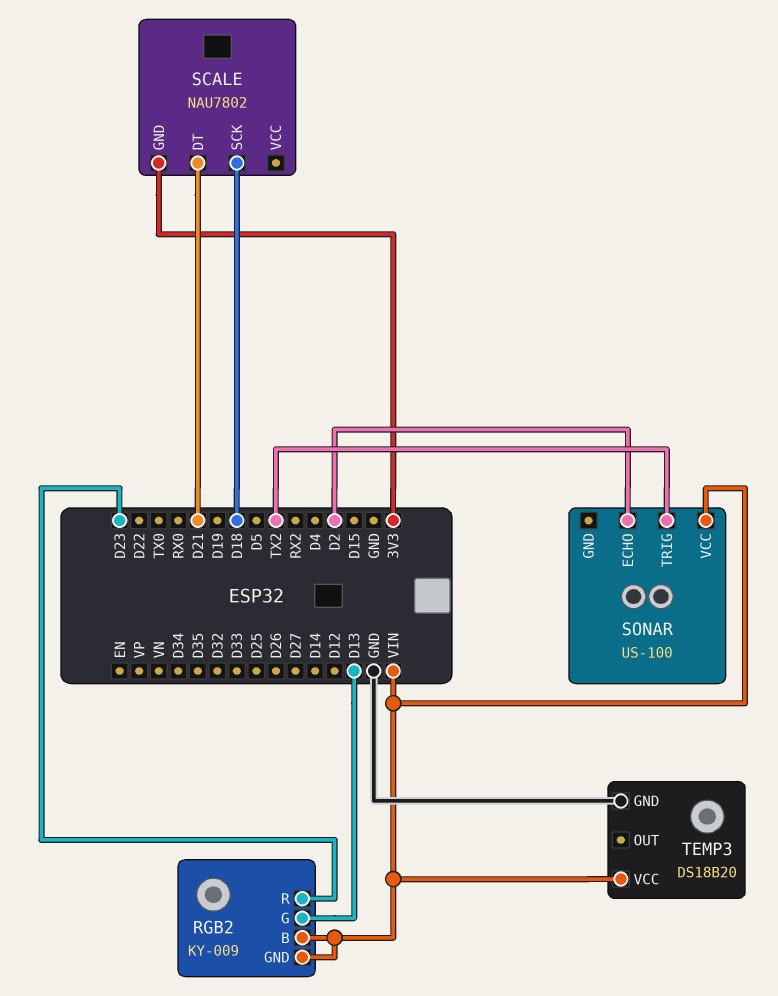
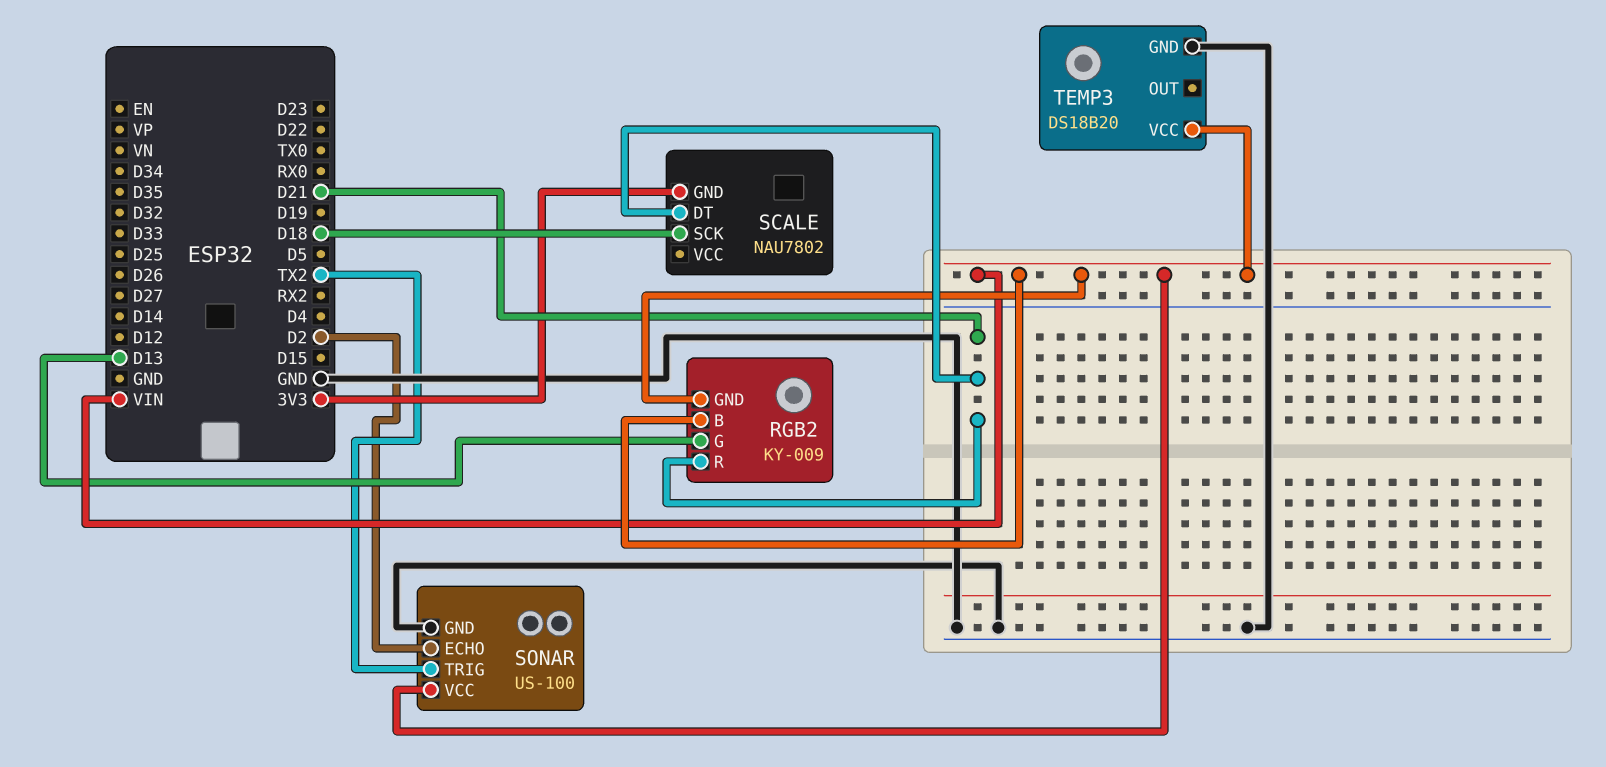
RGB2 pin R: D23 -> D21
SONAR pin GND: none -> GND

